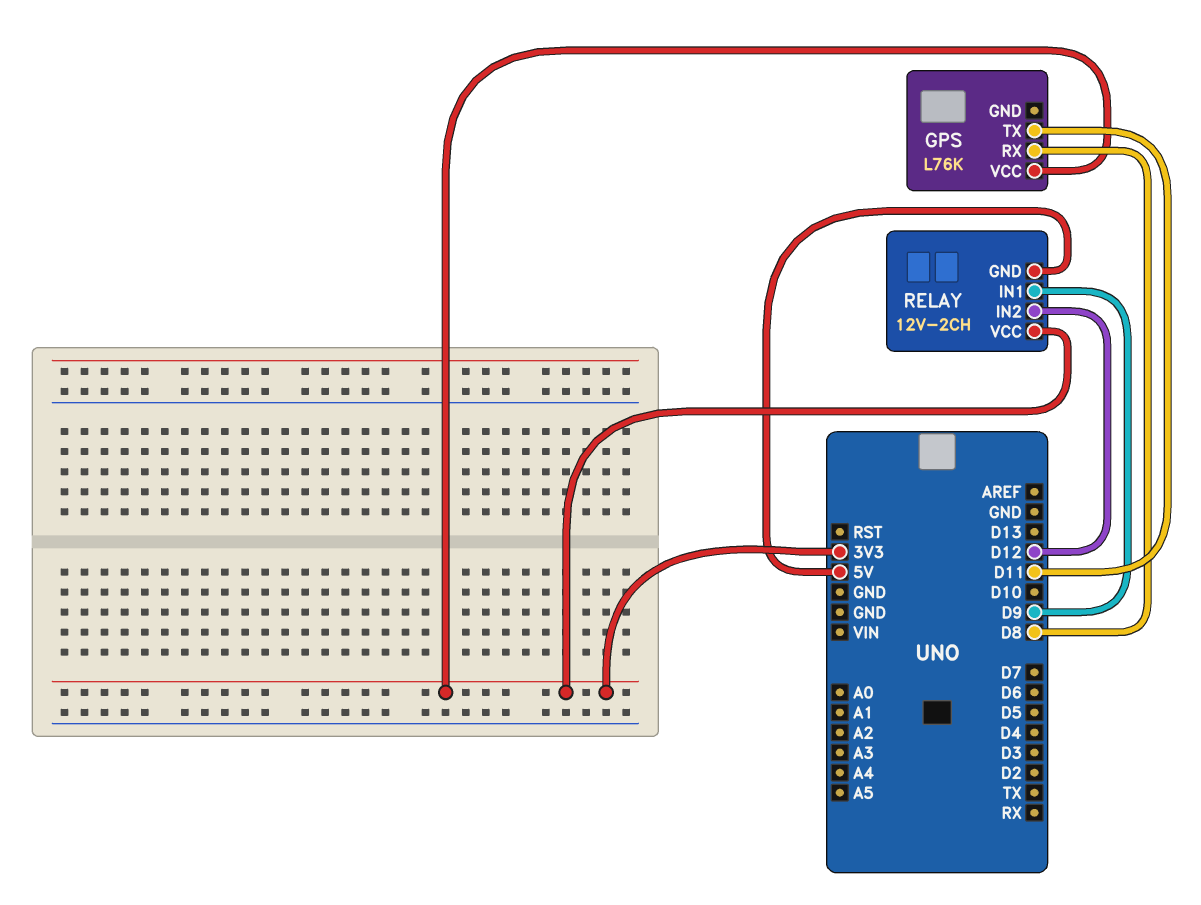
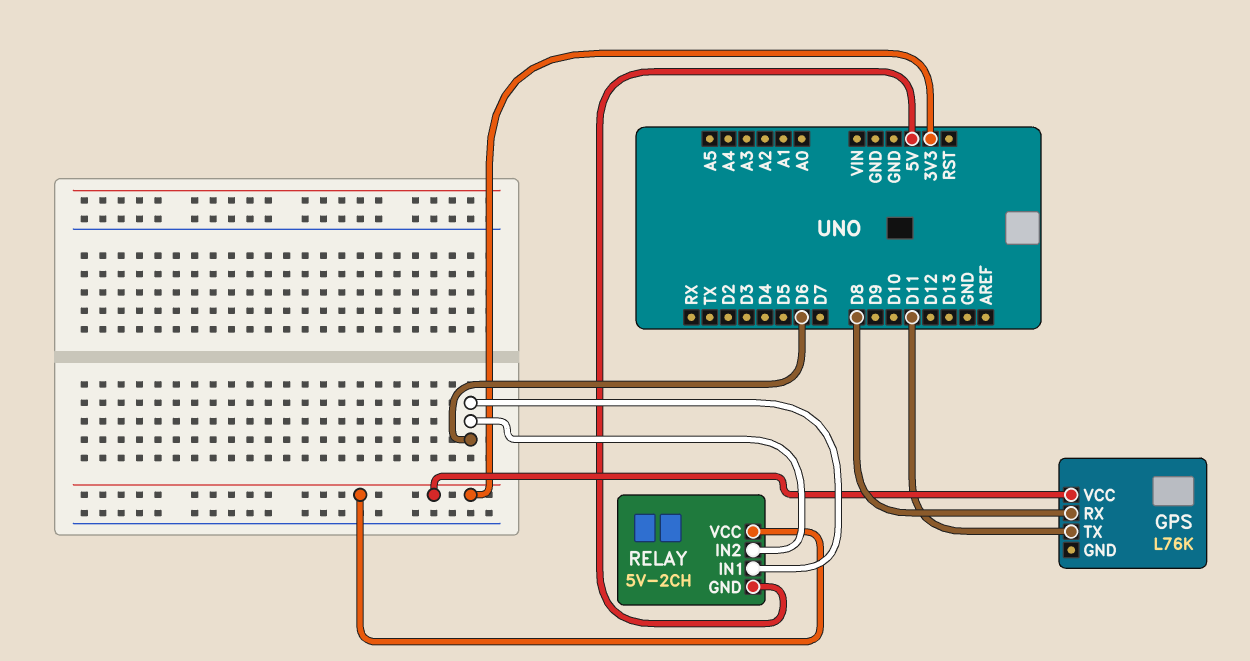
RELAY: 12V-2CH -> 5V-2CH
RELAY pin IN1: D9 -> D6
RELAY pin IN2: D12 -> D6

